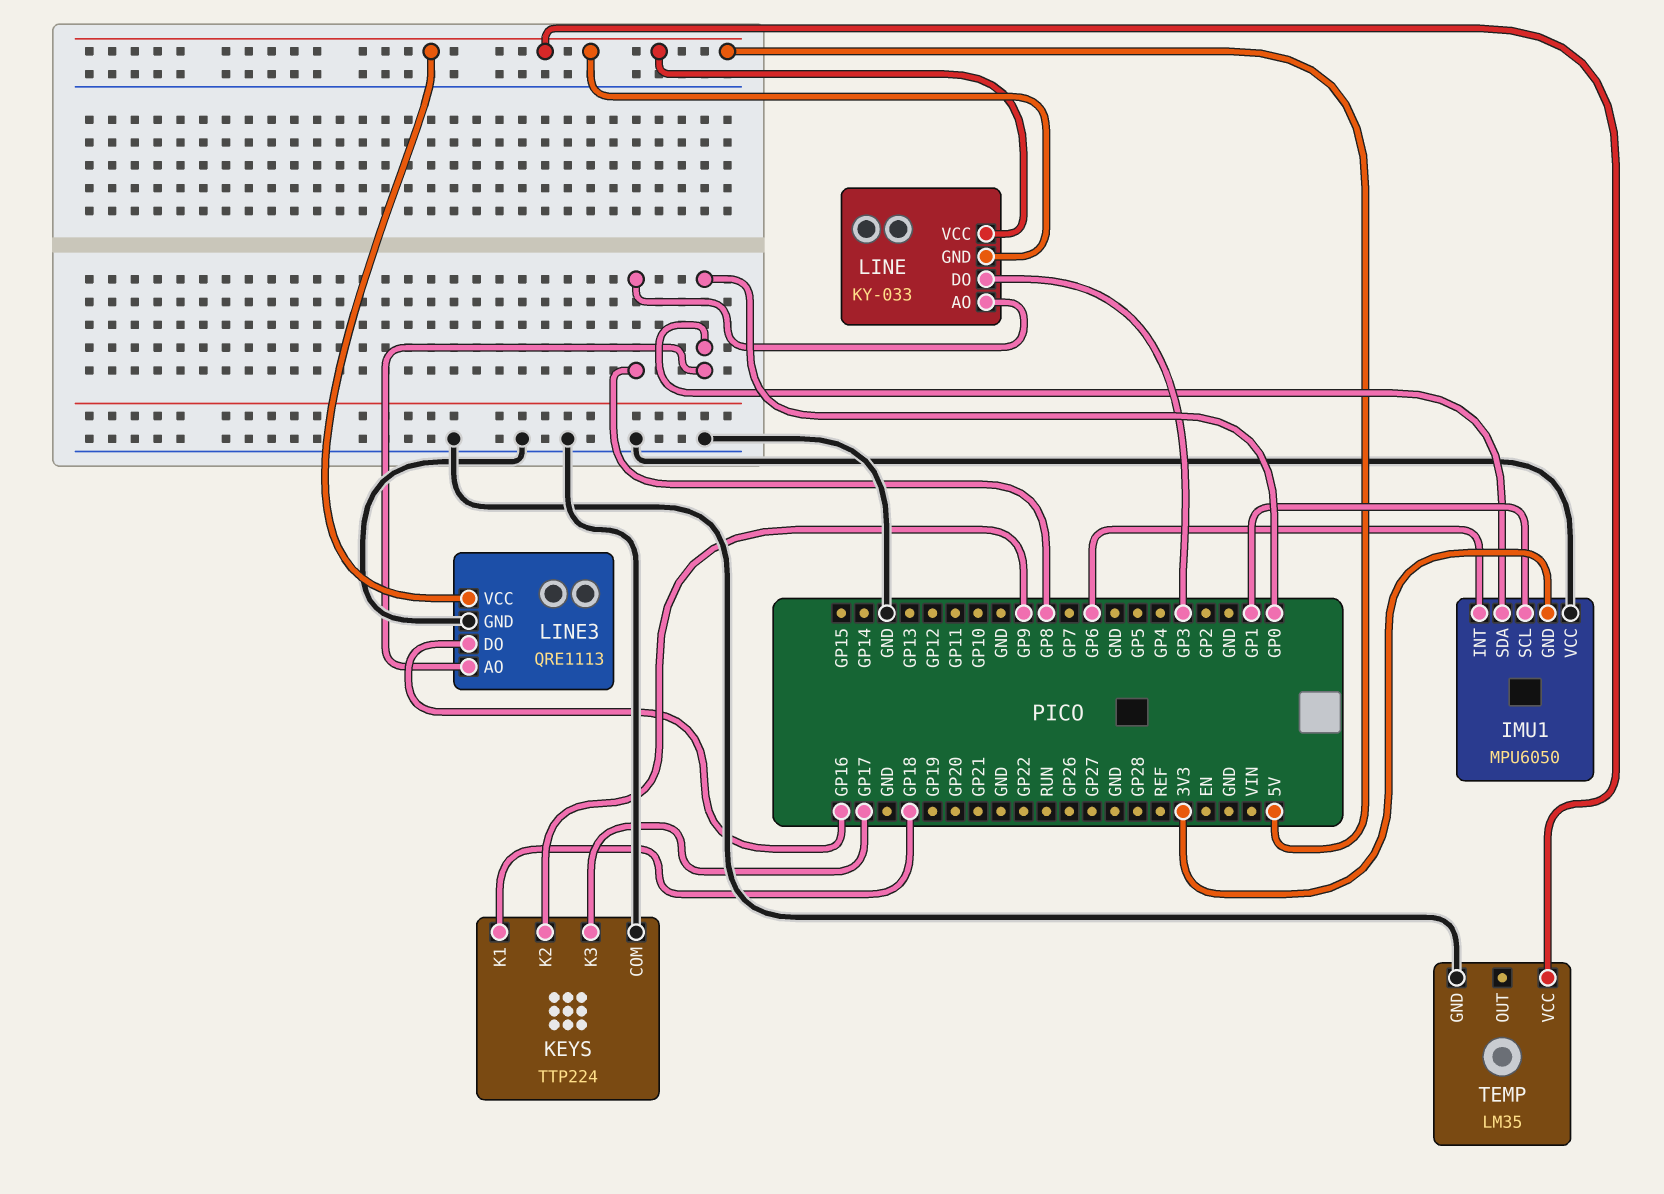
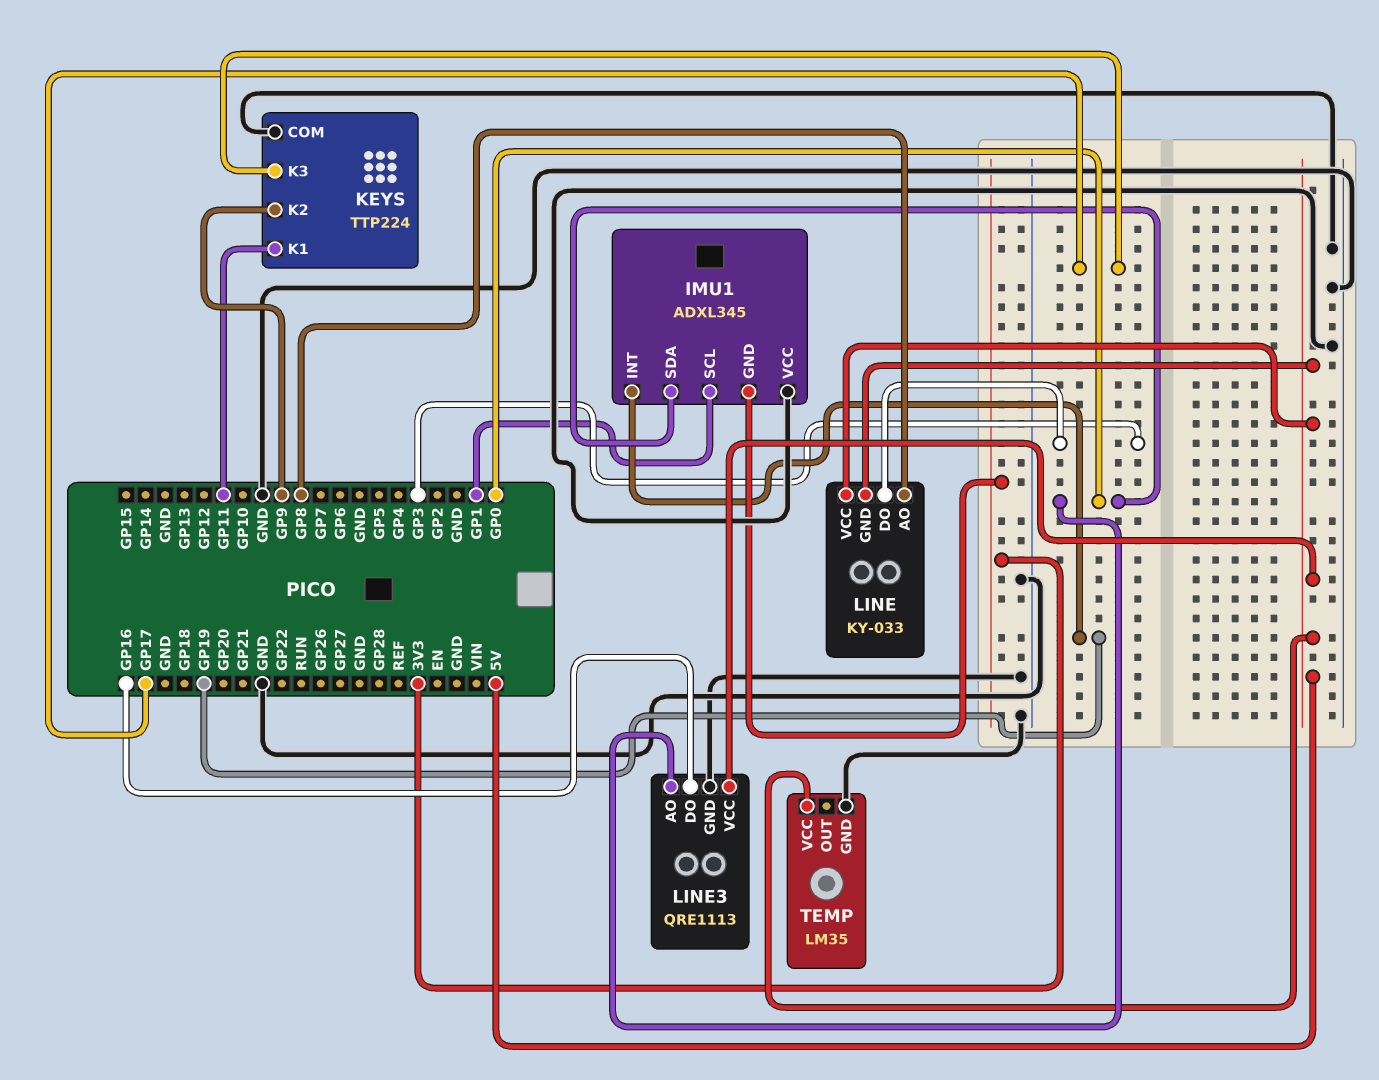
IMU1: MPU6050 -> ADXL345
IMU1 pin INT: GP6 -> GP19
KEYS pin K1: GP18 -> GP11

